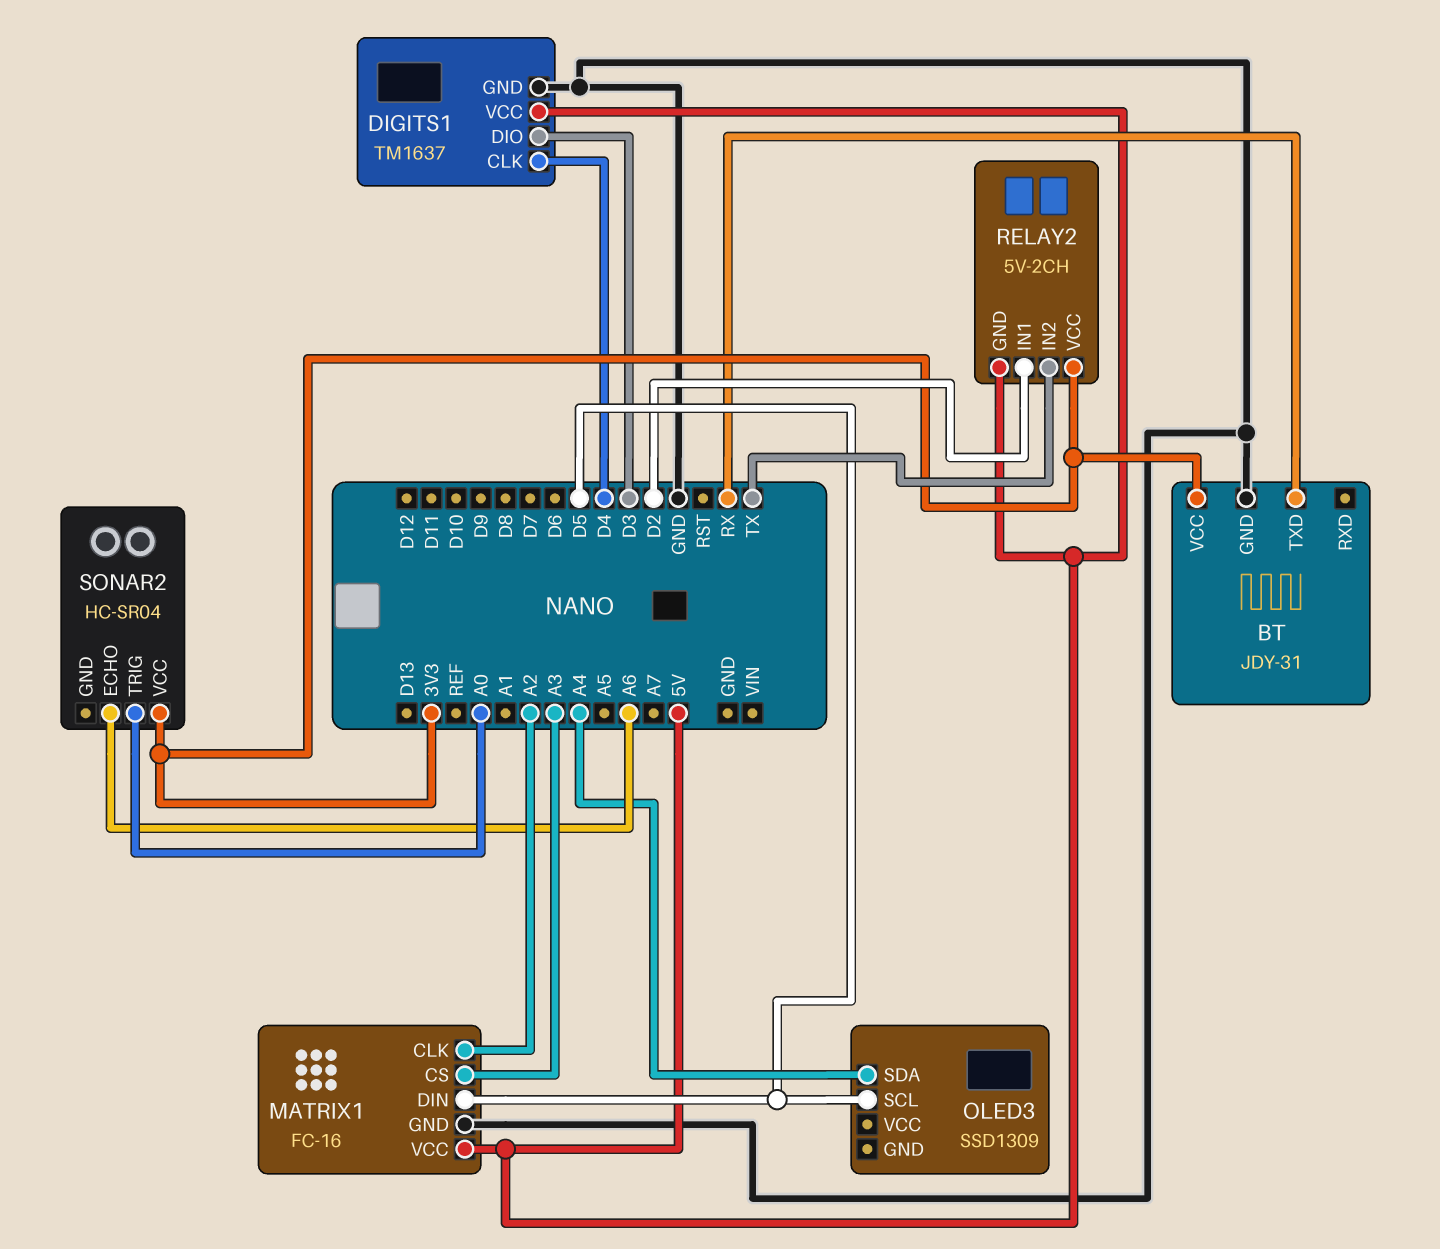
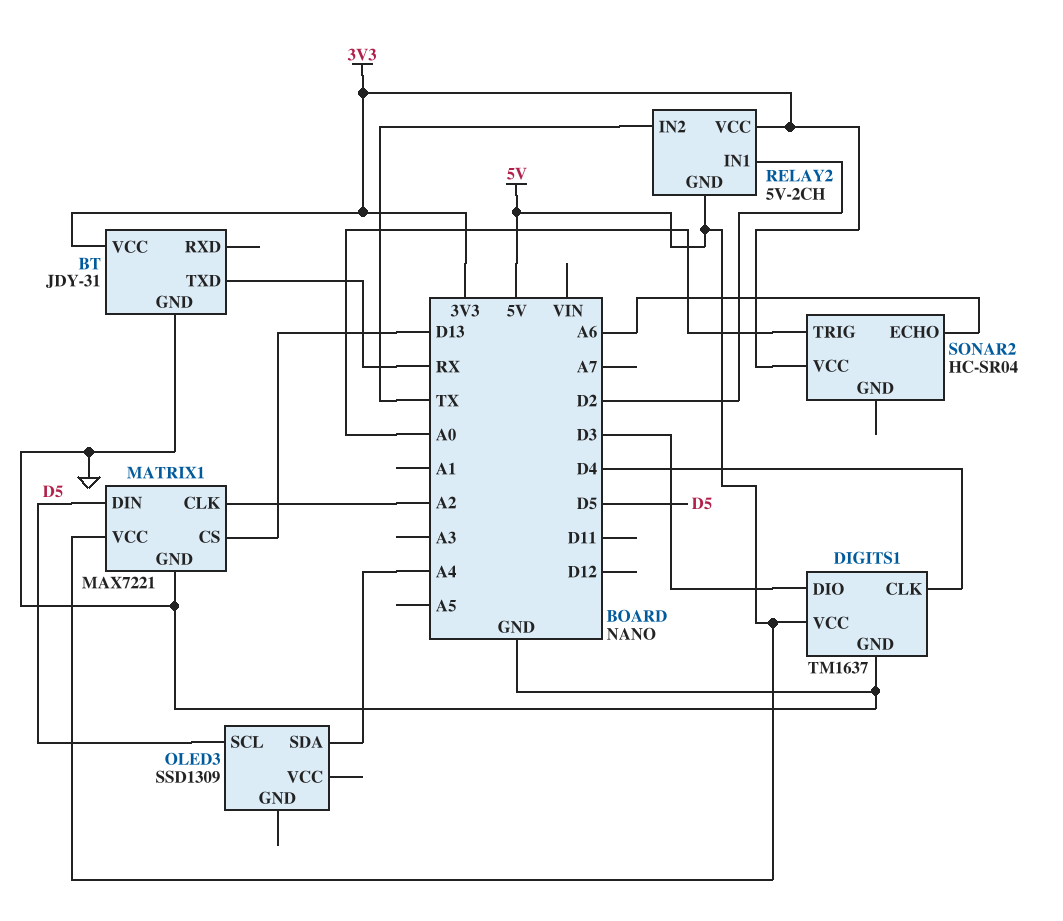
MATRIX1: FC-16 -> MAX7221
MATRIX1 pin CS: A3 -> D13

